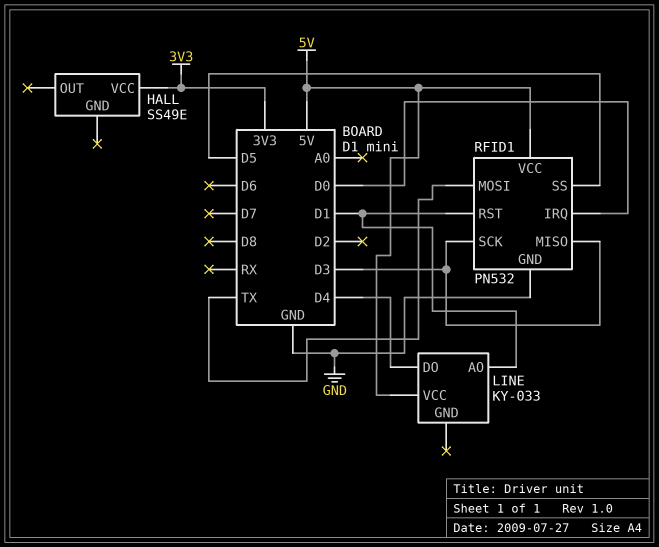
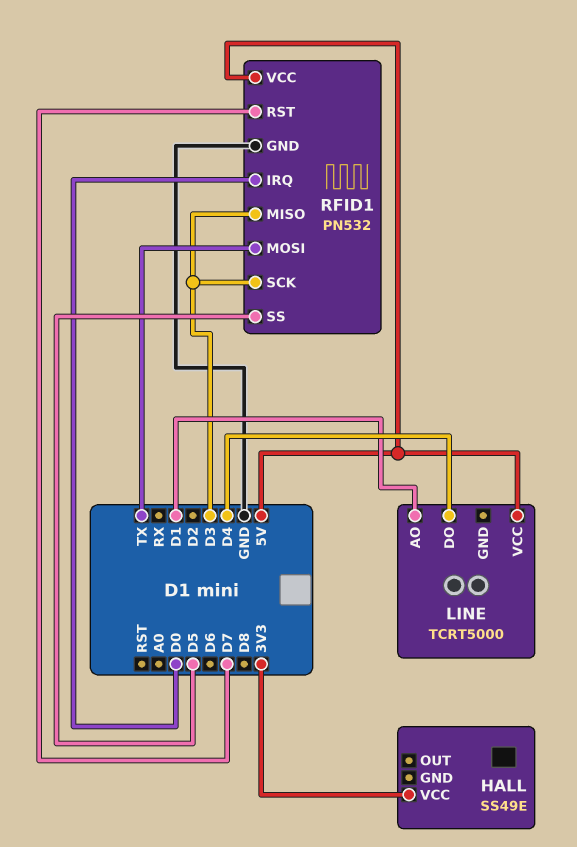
LINE: KY-033 -> TCRT5000
RFID1 pin RST: D1 -> D7

